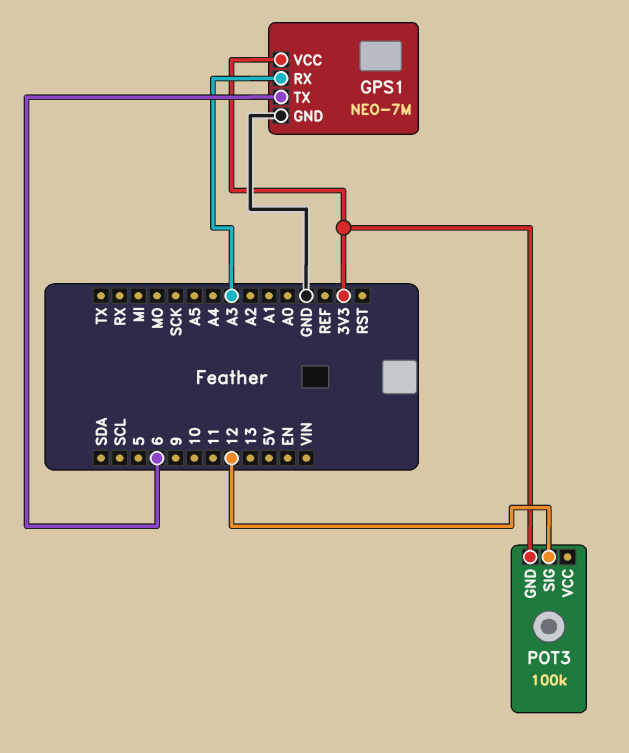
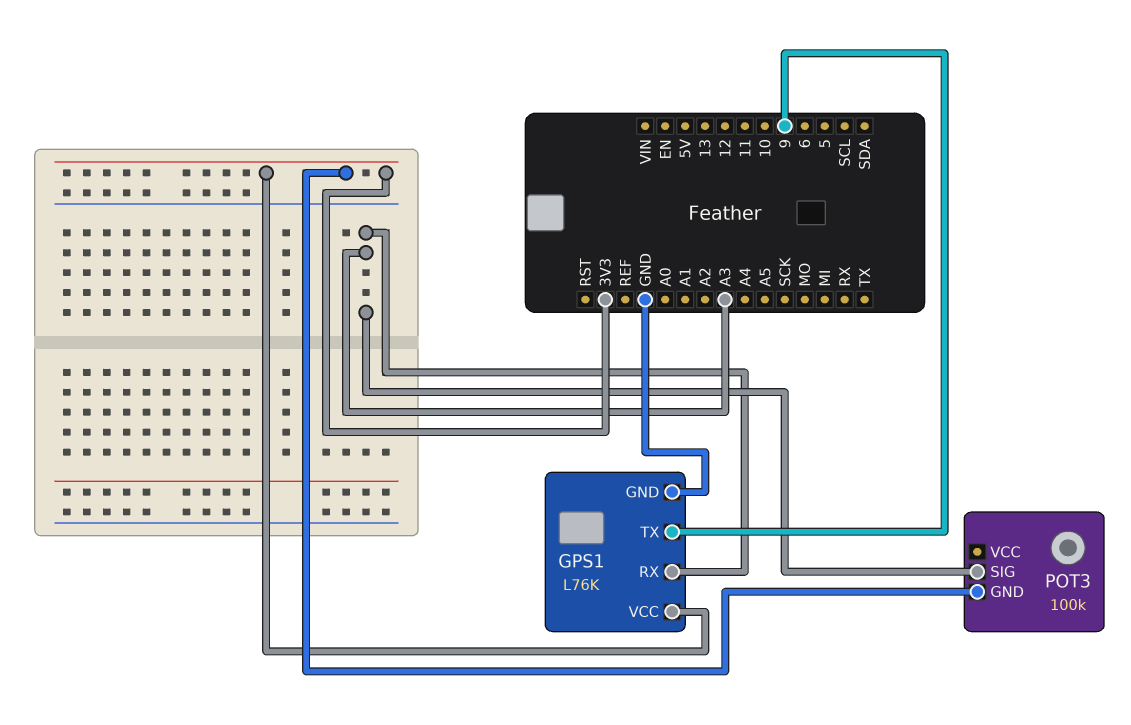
GPS1: NEO-7M -> L76K
GPS1 pin TX: 6 -> 9
POT3 pin SIG: 12 -> A3

